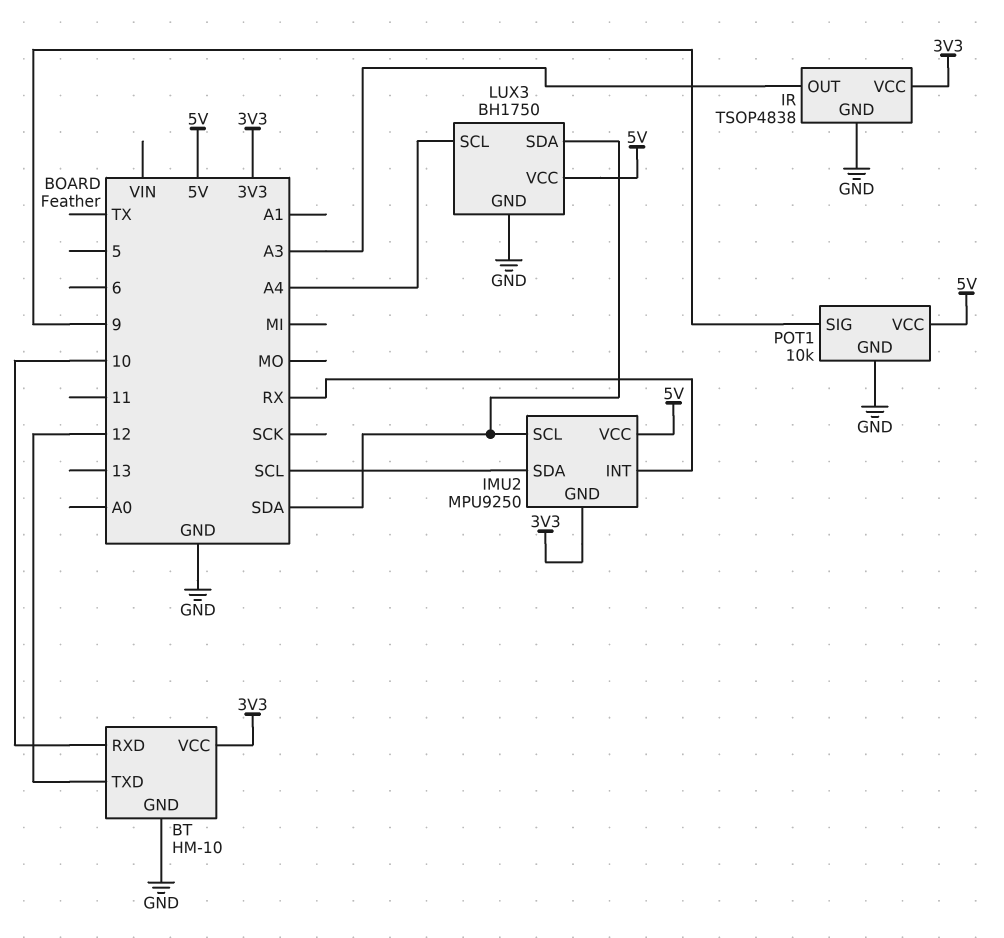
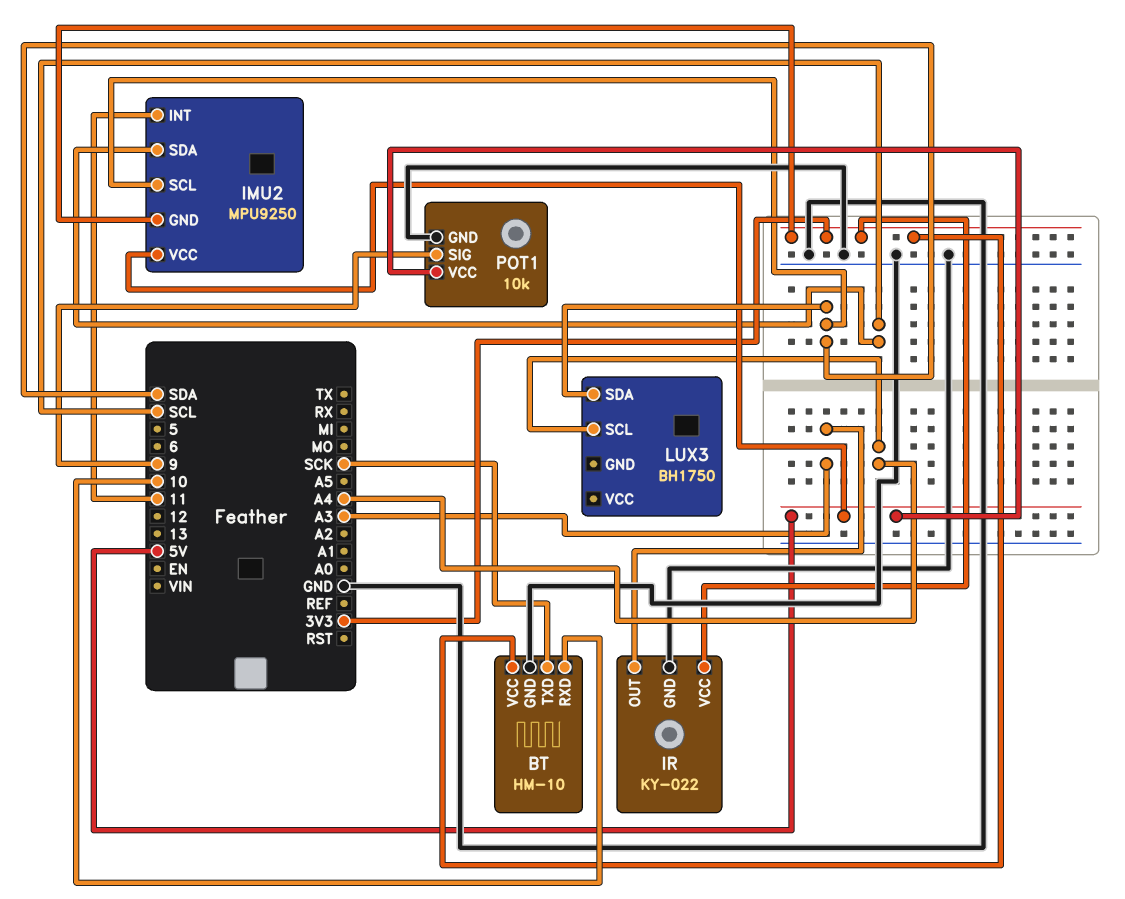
BT pin TXD: 12 -> SCK
IMU2 pin INT: RX -> 11
IR: TSOP4838 -> KY-022
LUX3 pin GND: GND -> none
LUX3 pin VCC: 5V -> none

